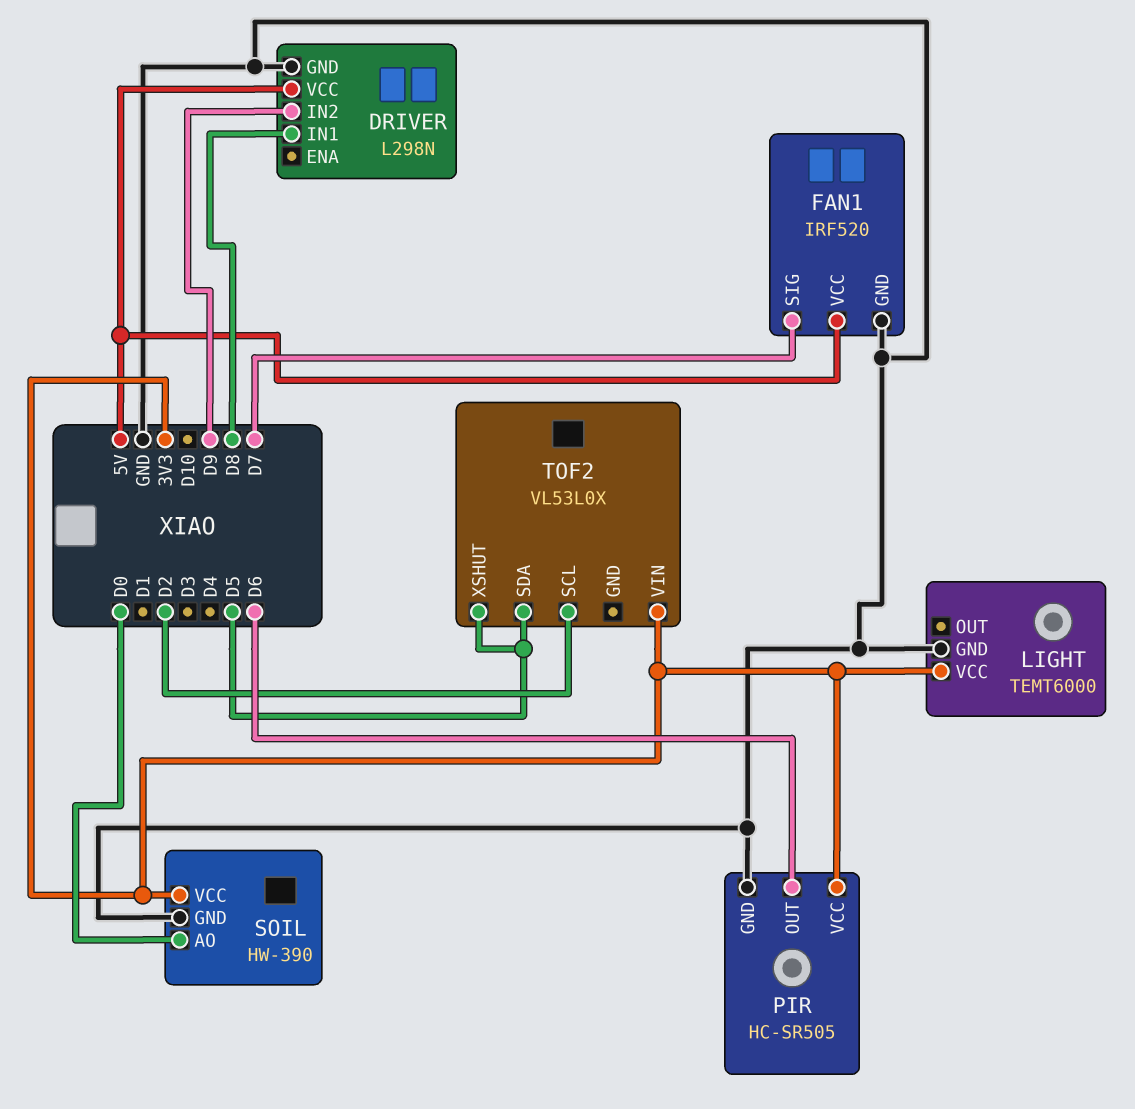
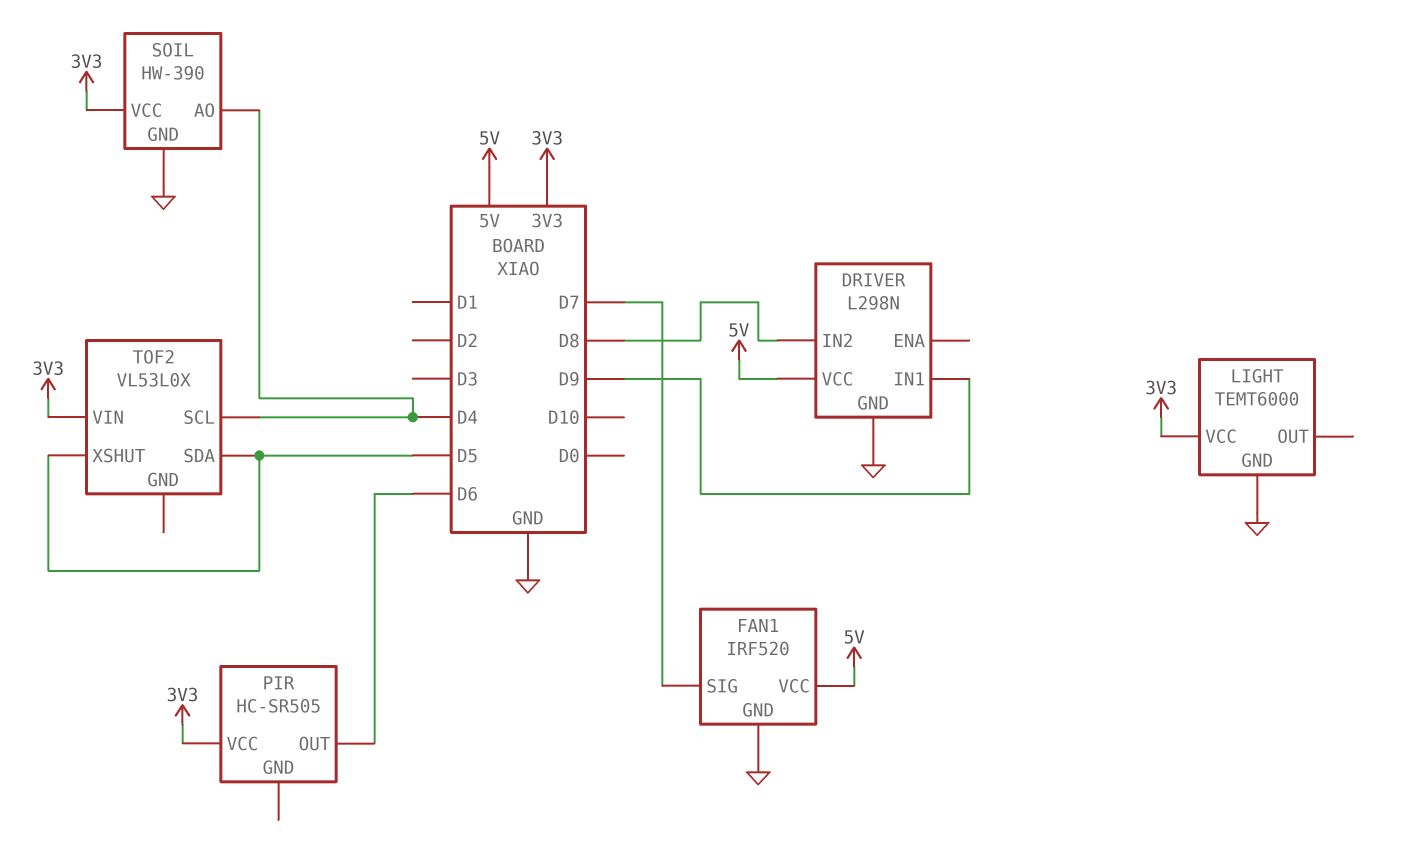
DRIVER pin IN1: D8 -> D9
DRIVER pin IN2: D9 -> D8
PIR pin GND: GND -> none
SOIL pin AO: D0 -> D4
TOF2 pin SCL: D2 -> D4

